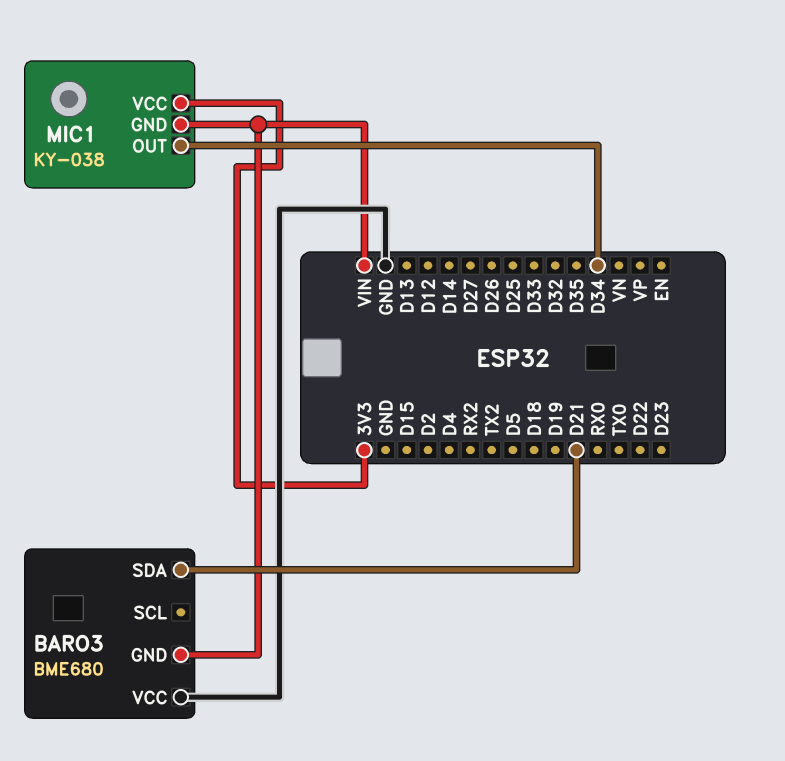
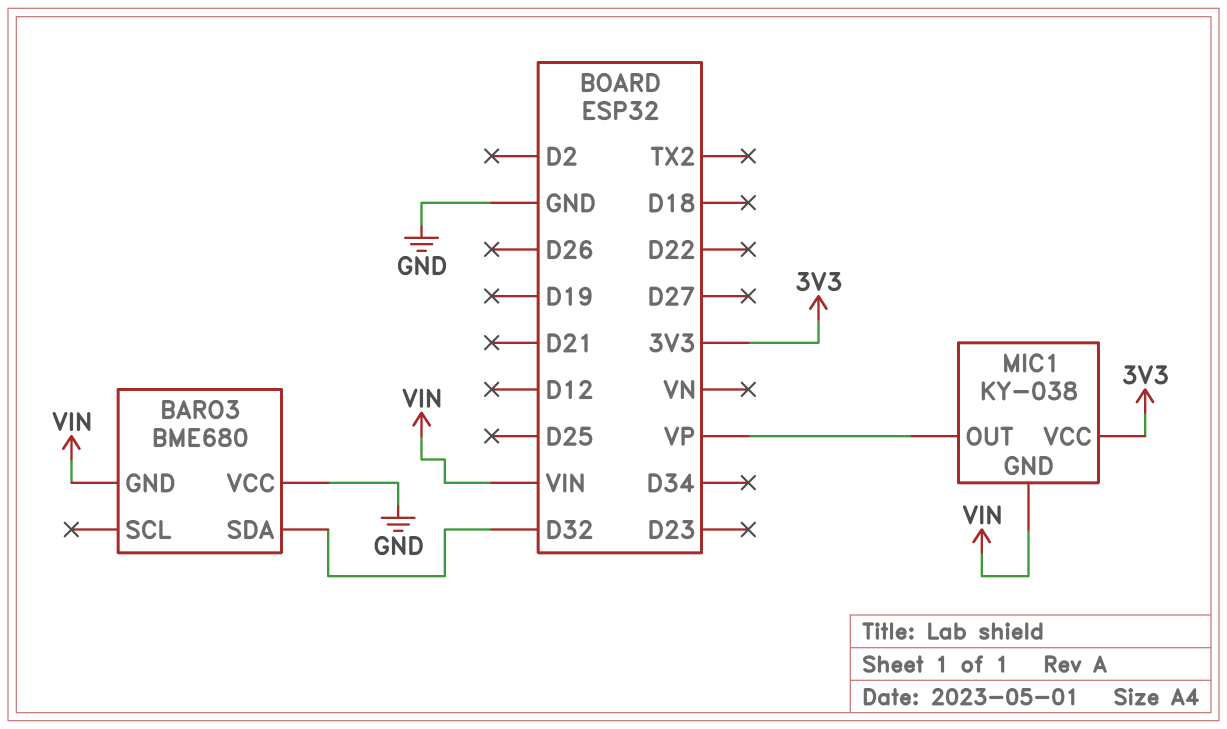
BARO3 pin SDA: D21 -> D32
MIC1 pin OUT: D34 -> VP

